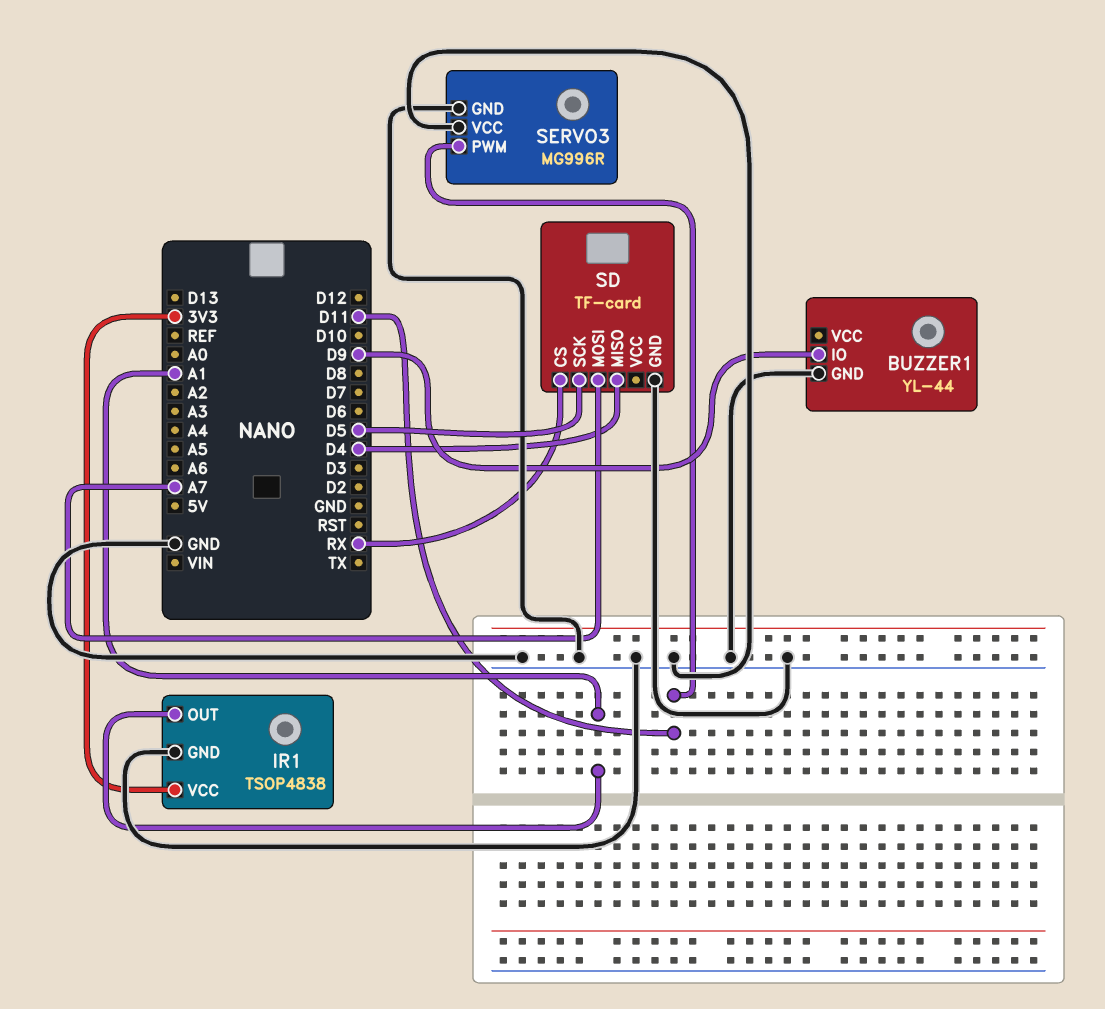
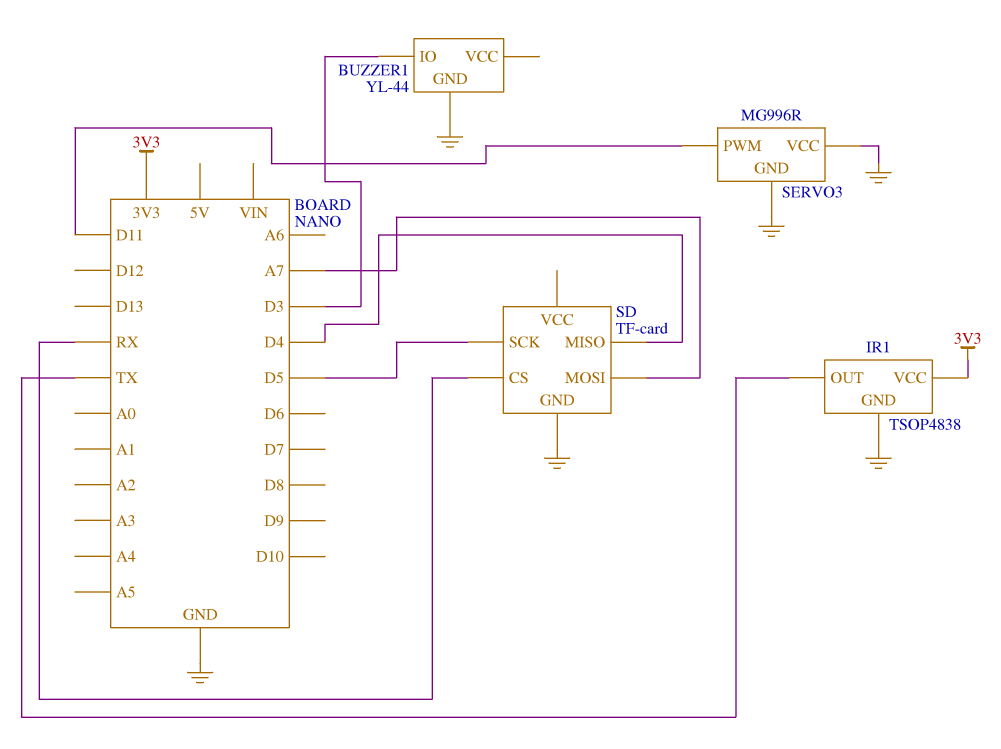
BUZZER1 pin IO: D9 -> D3
IR1 pin OUT: A1 -> TX

